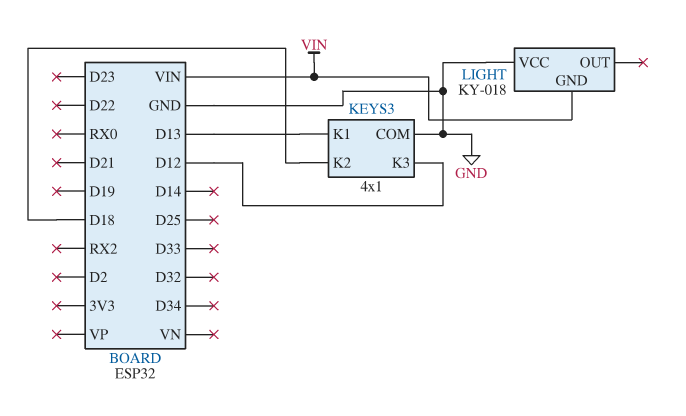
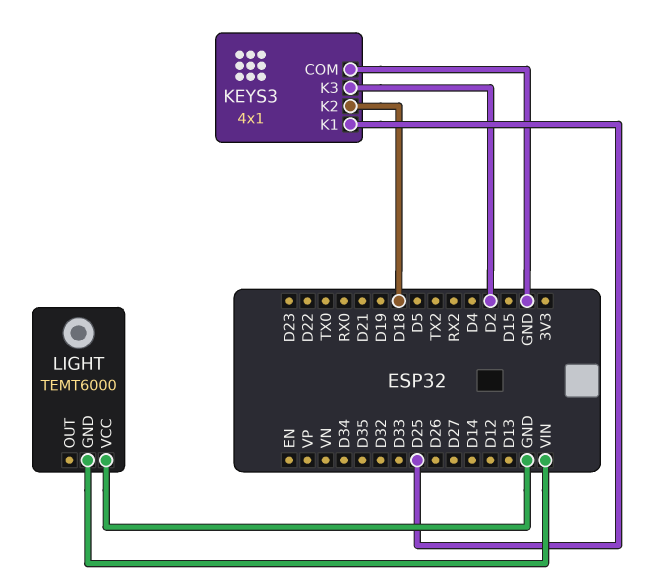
KEYS3 pin K1: D13 -> D25
KEYS3 pin K3: D12 -> D2
LIGHT: KY-018 -> TEMT6000

